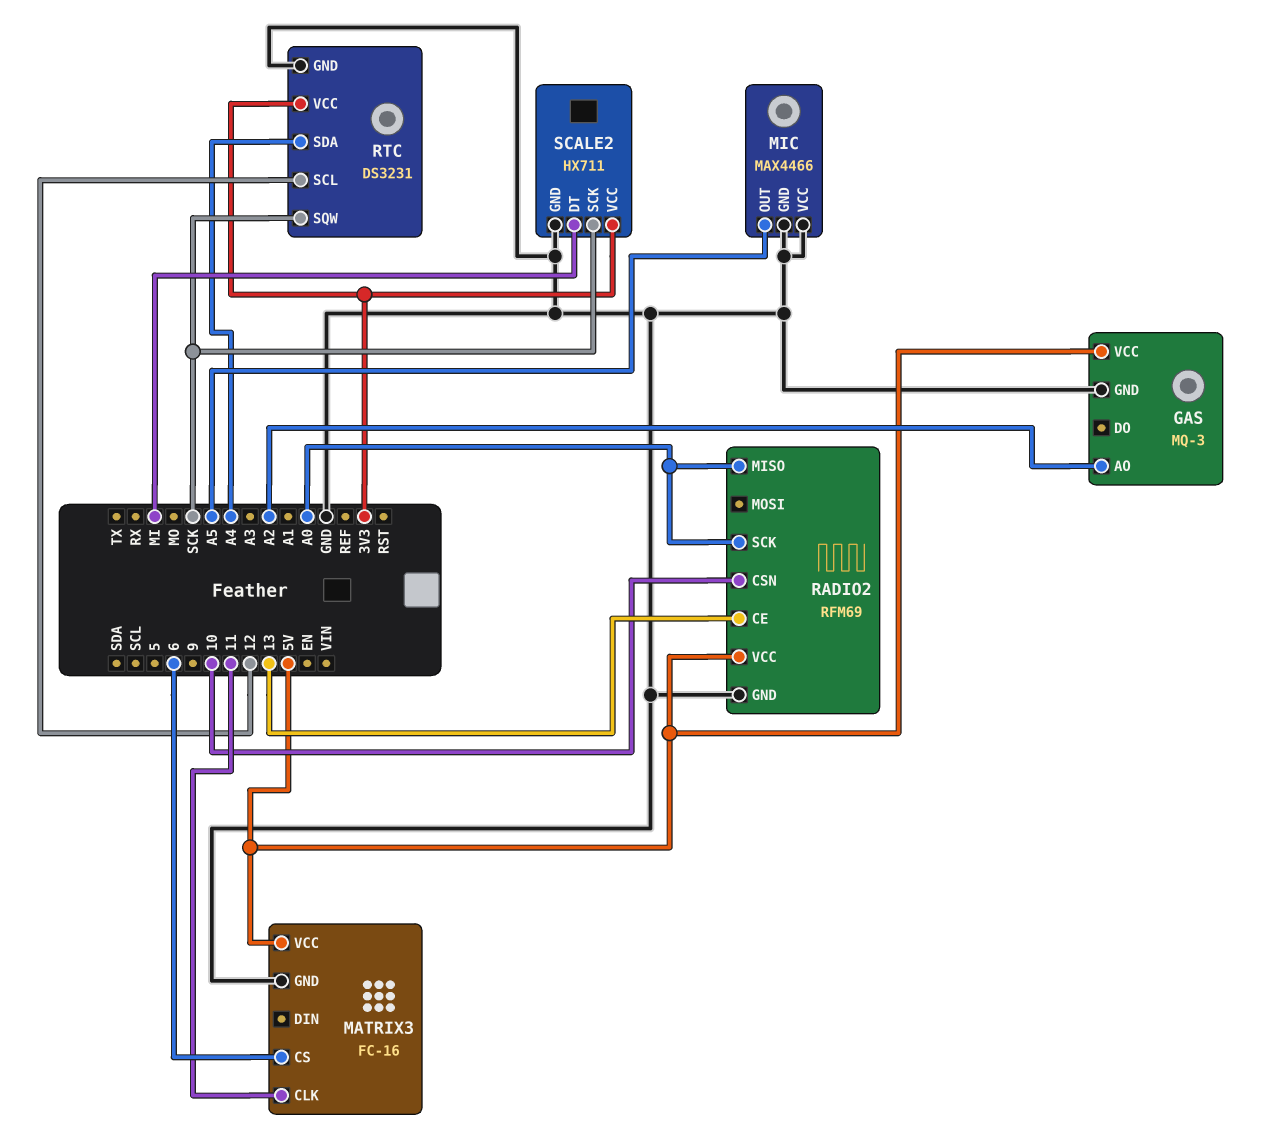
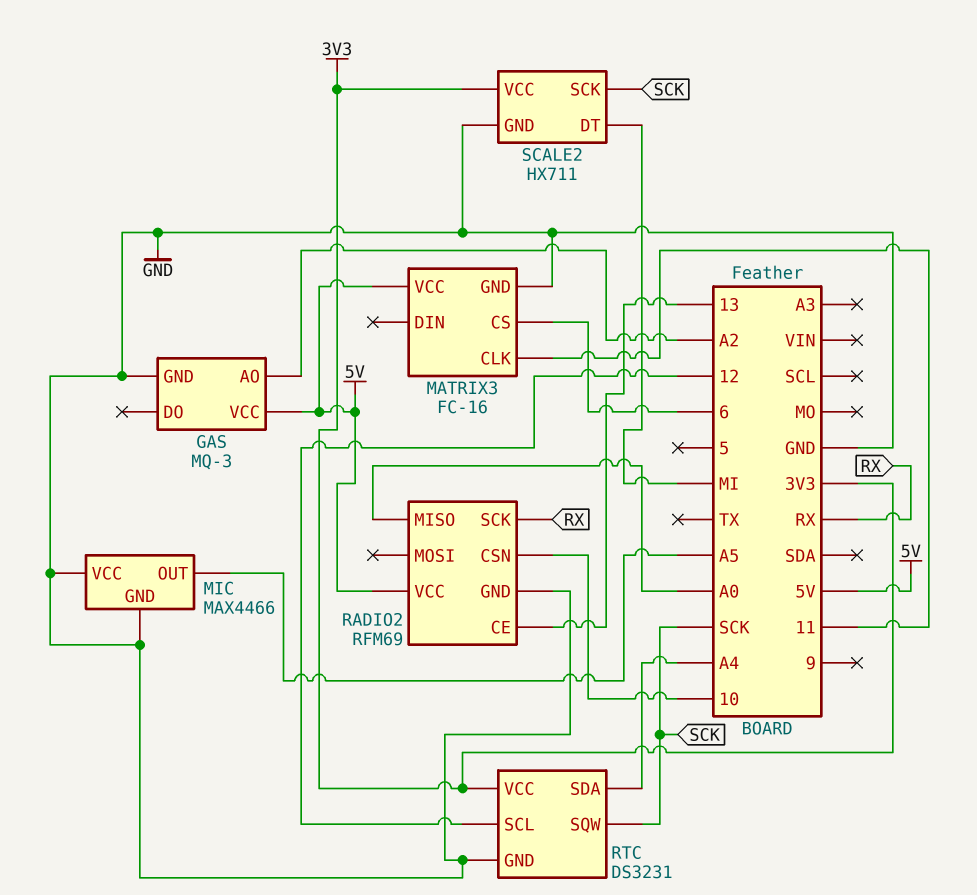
RADIO2 pin SCK: A0 -> RX

